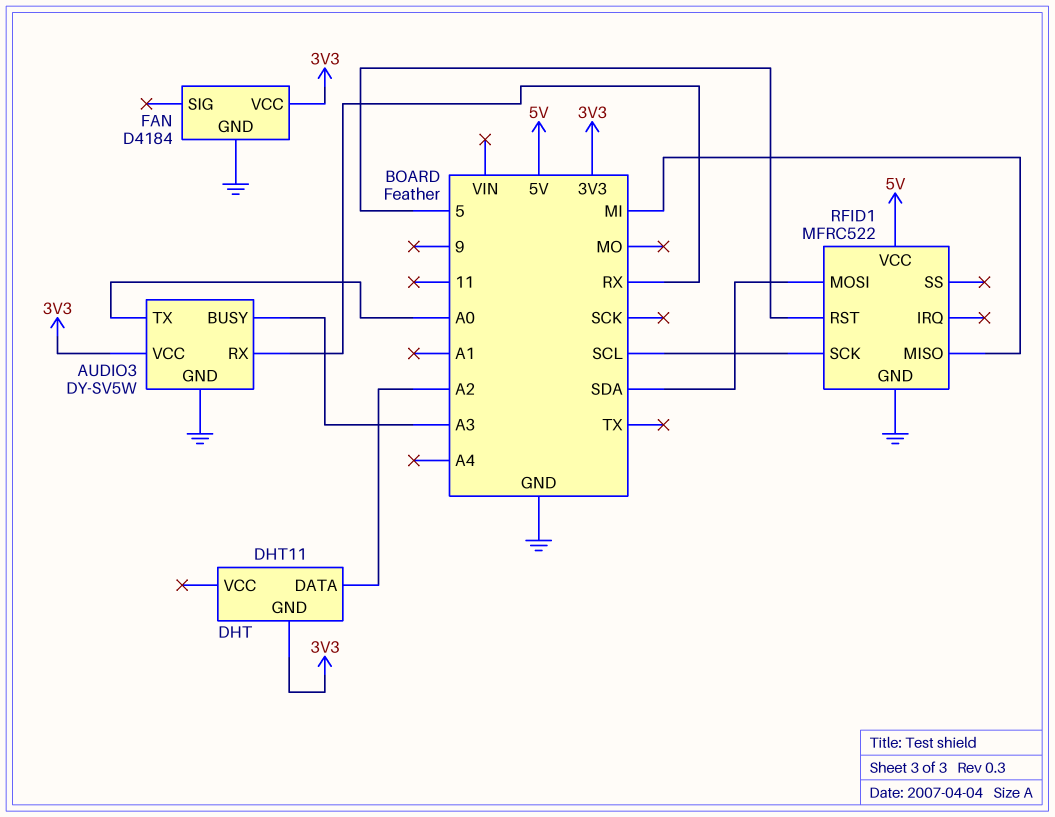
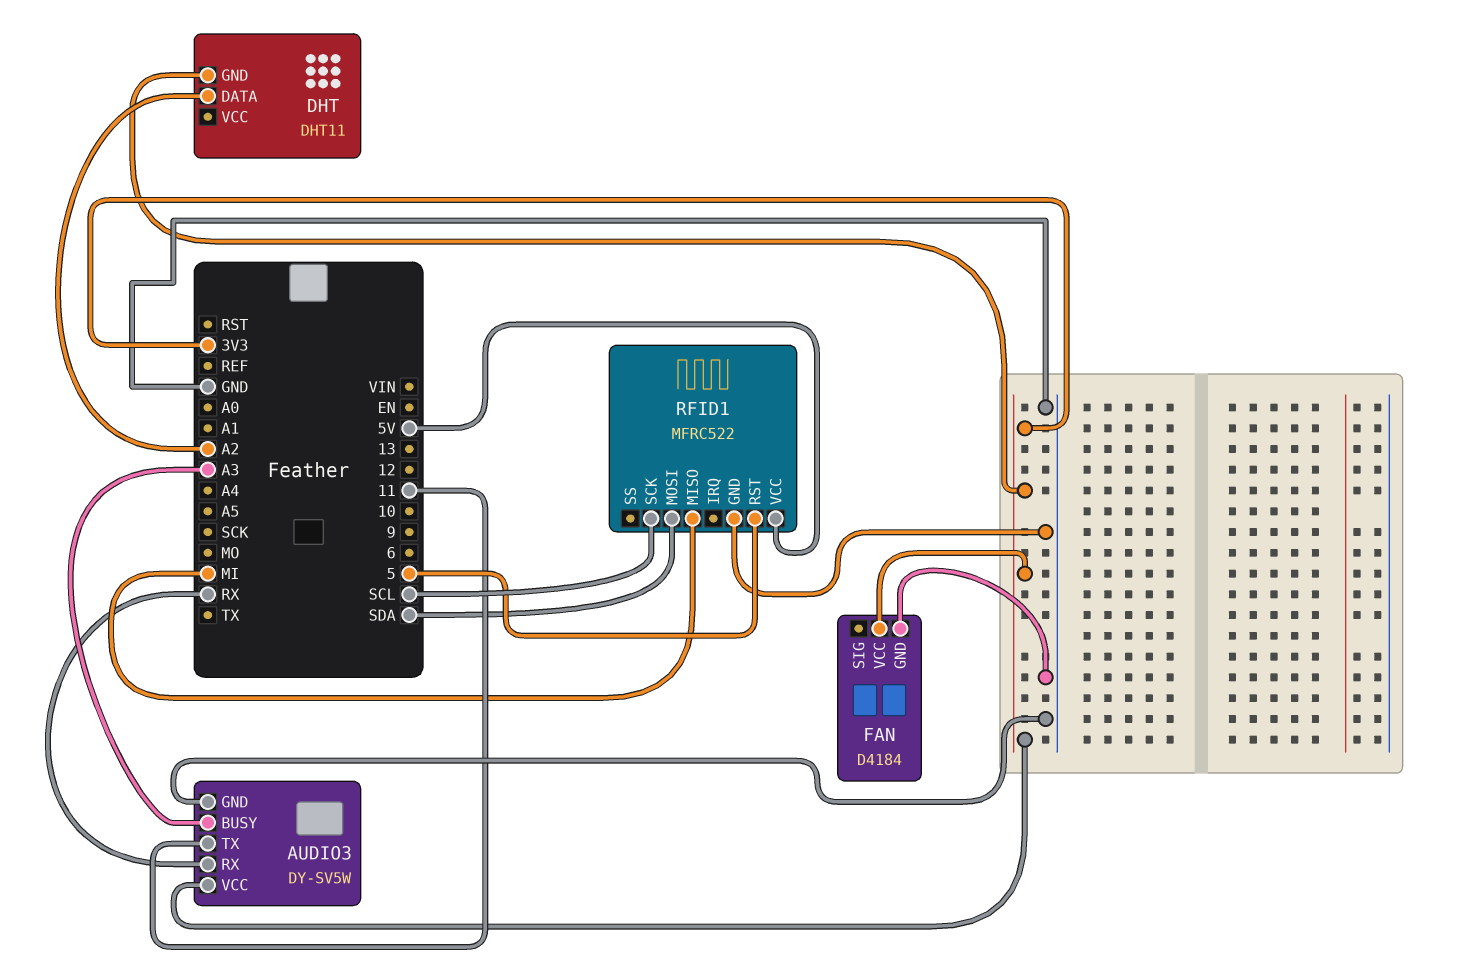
AUDIO3 pin TX: A0 -> 11

